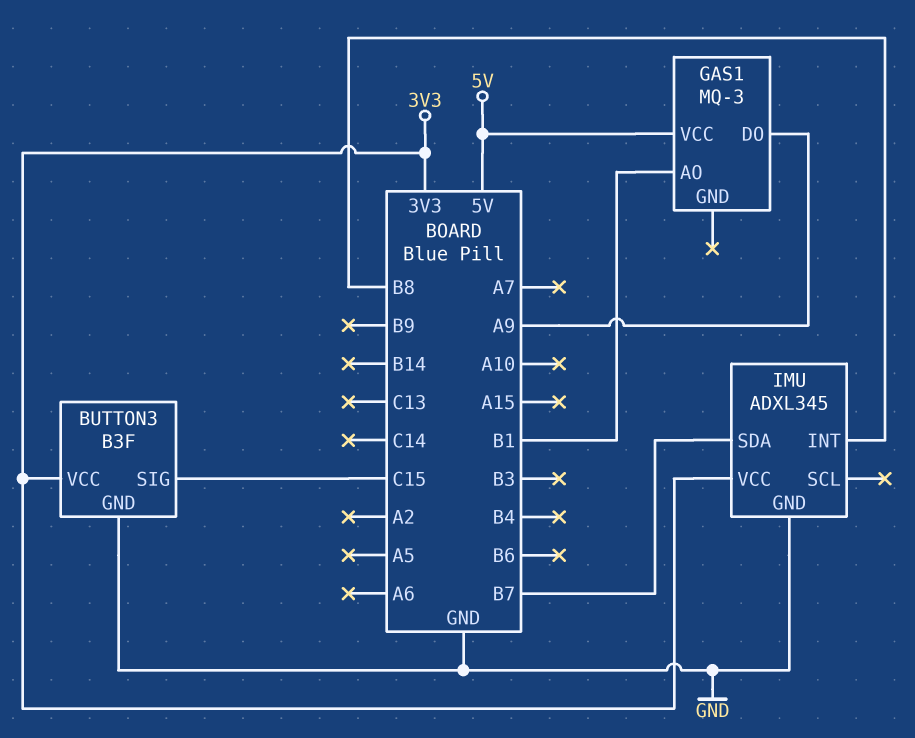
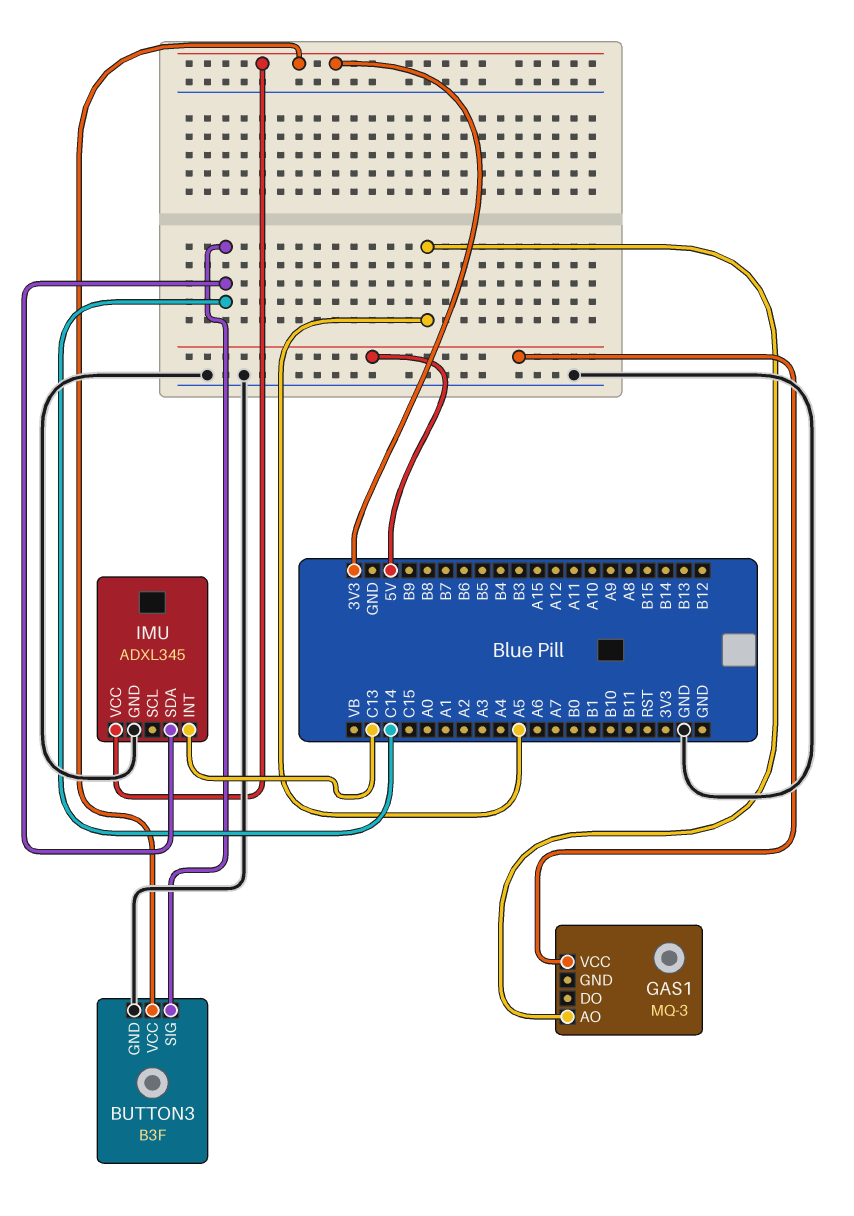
BUTTON3 pin SIG: C15 -> C14
GAS1 pin AO: B1 -> A5
GAS1 pin DO: A9 -> none
IMU pin INT: B8 -> C13
IMU pin SDA: B7 -> C14

